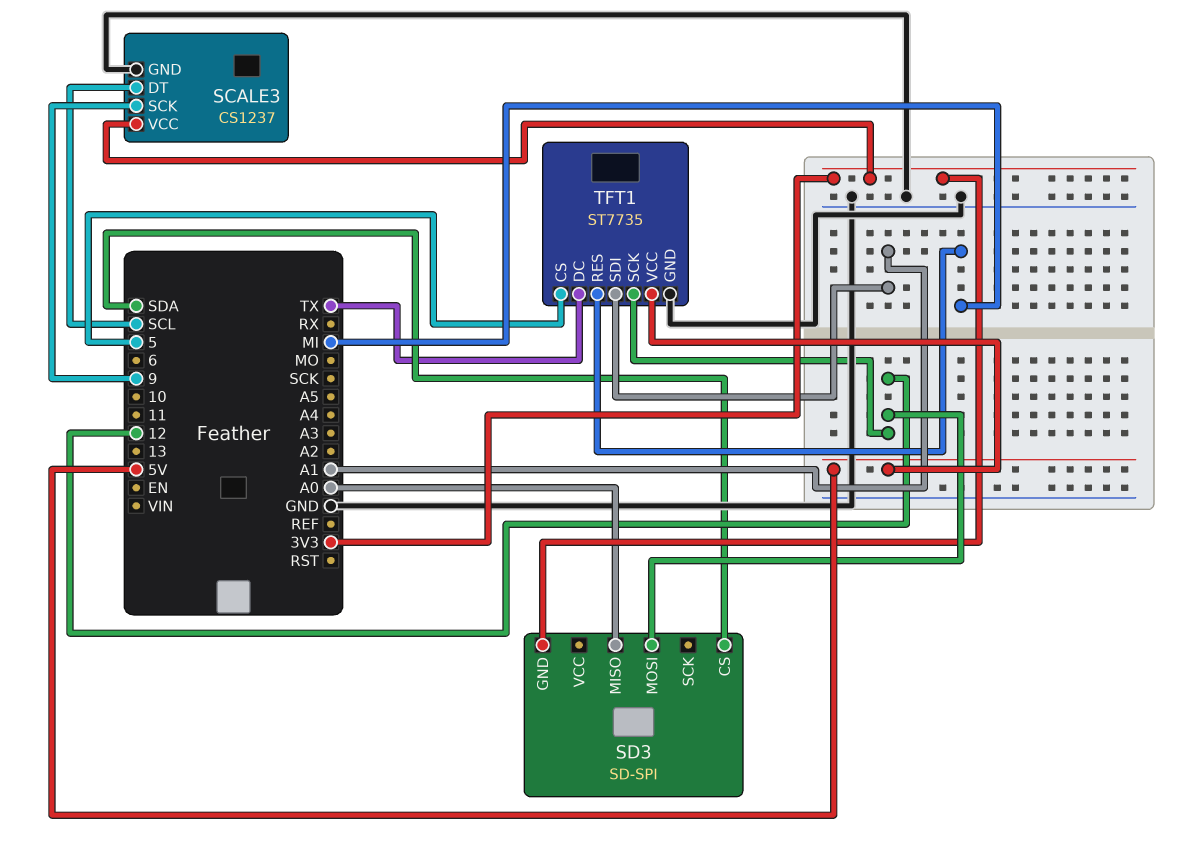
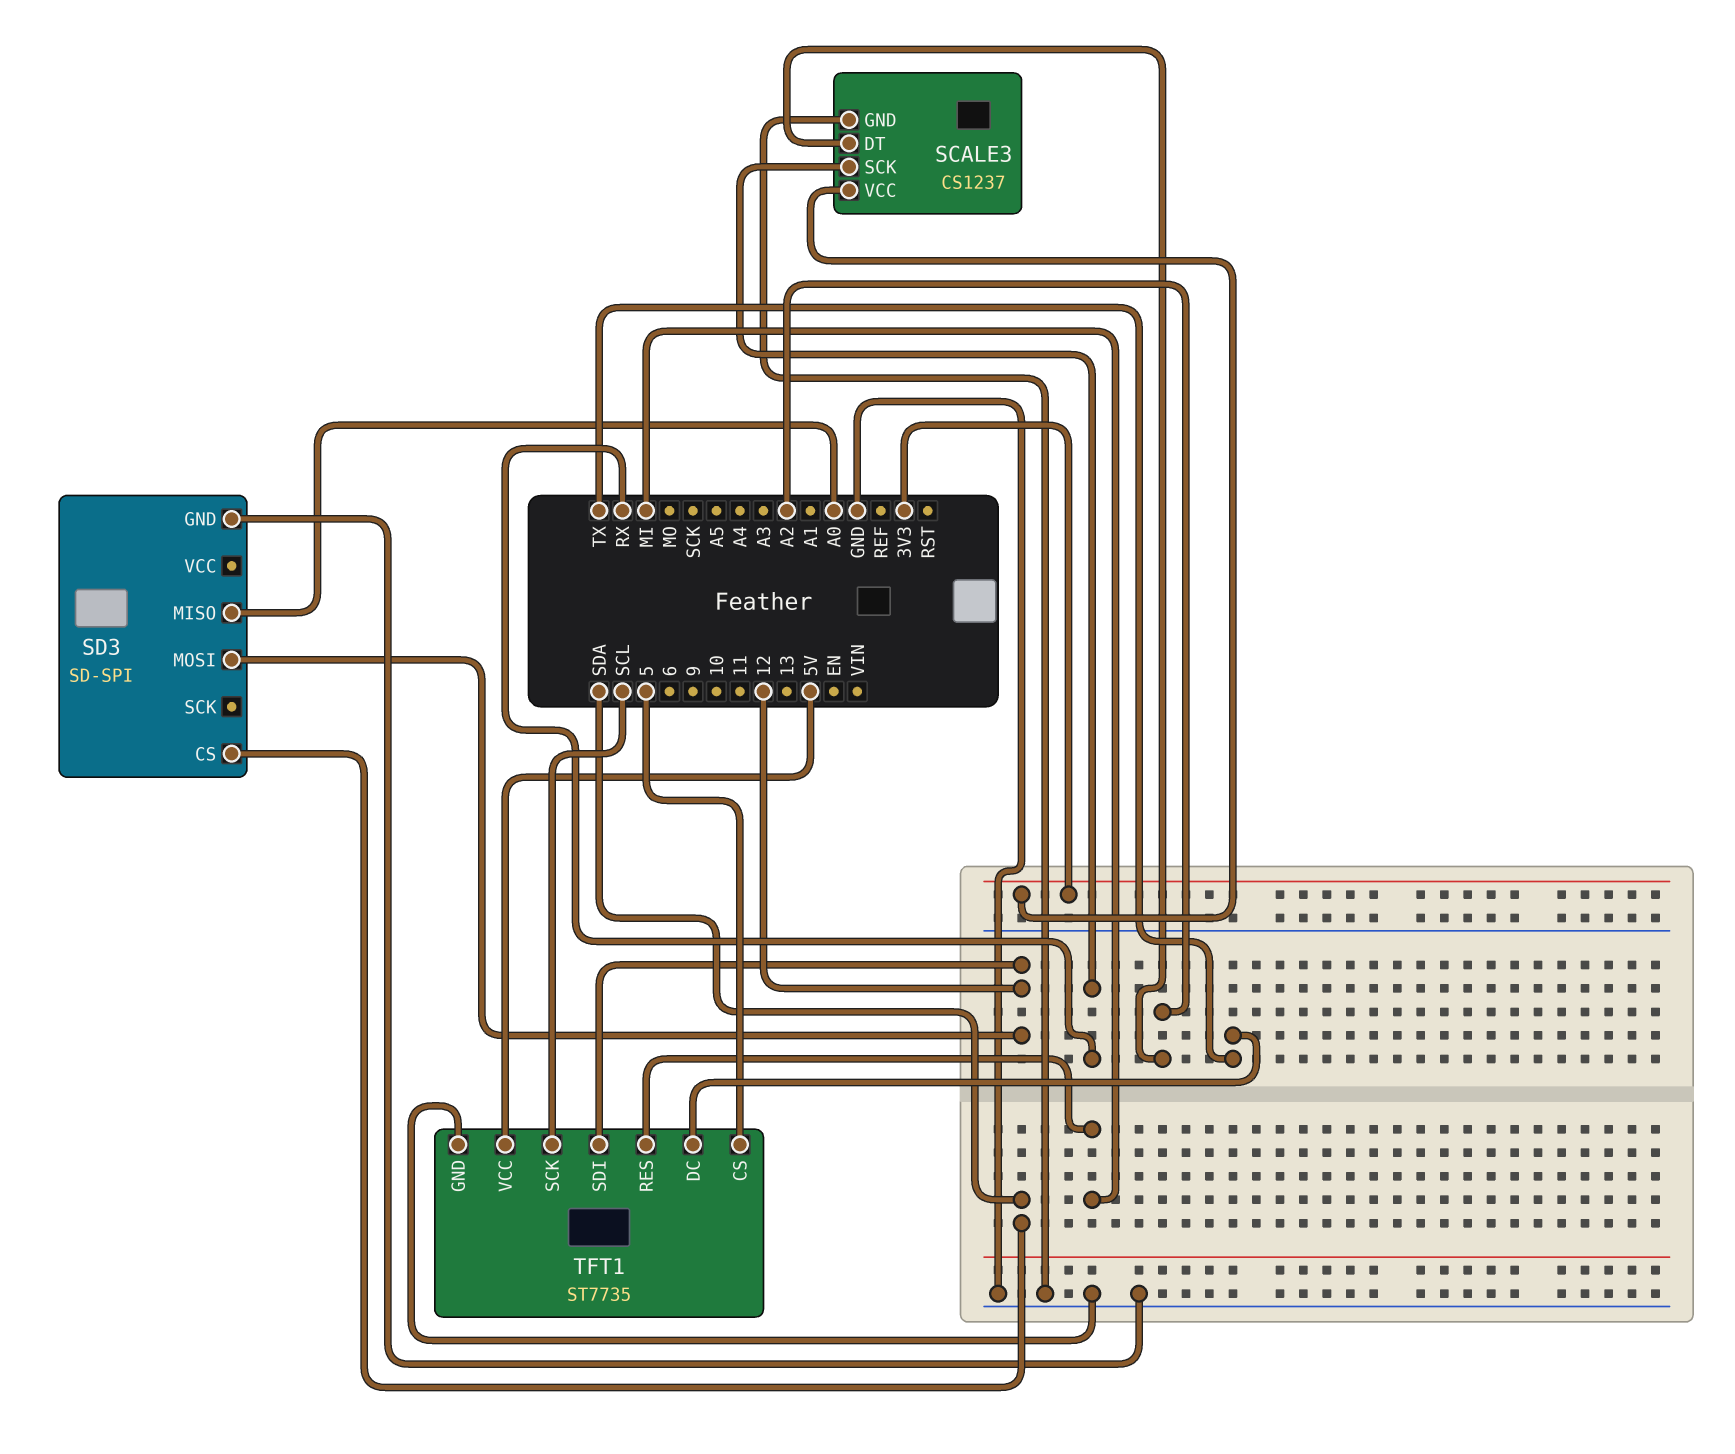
SCALE3 pin DT: SCL -> A2
SCALE3 pin SCK: 9 -> RX
SD3 pin GND: 3V3 -> GND
TFT1 pin SCK: 12 -> SCL
TFT1 pin SDI: A1 -> 12

